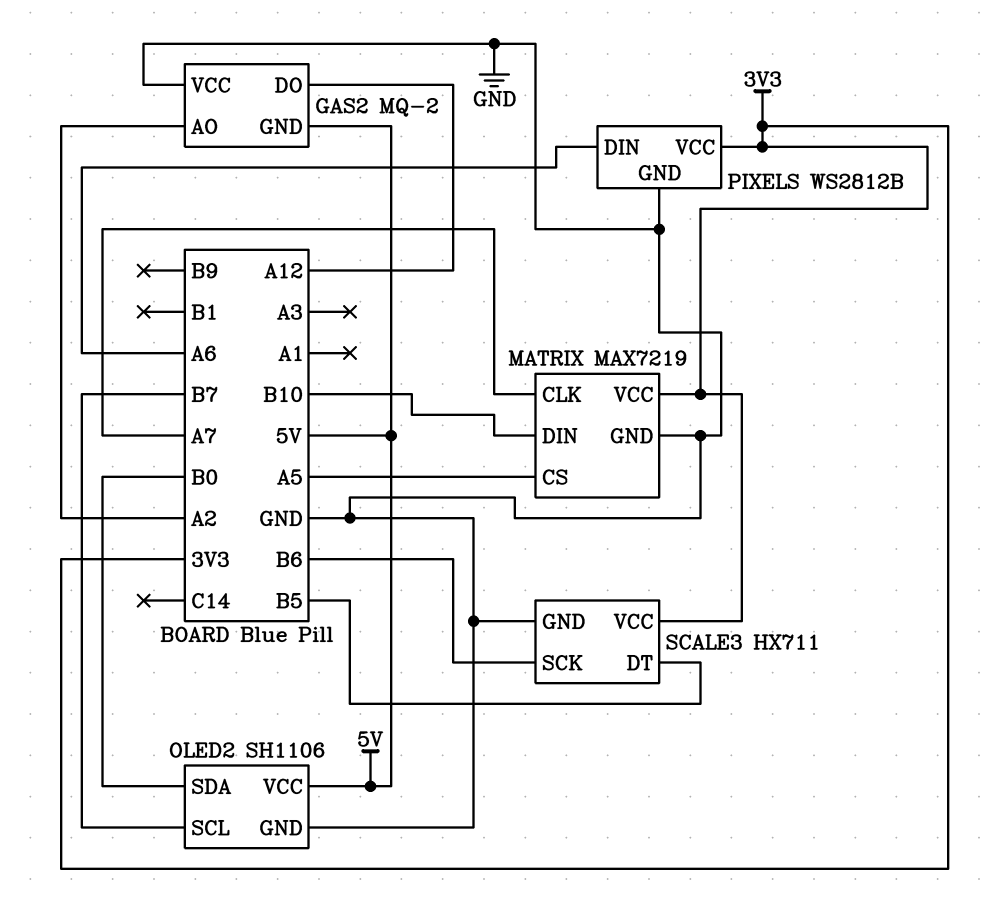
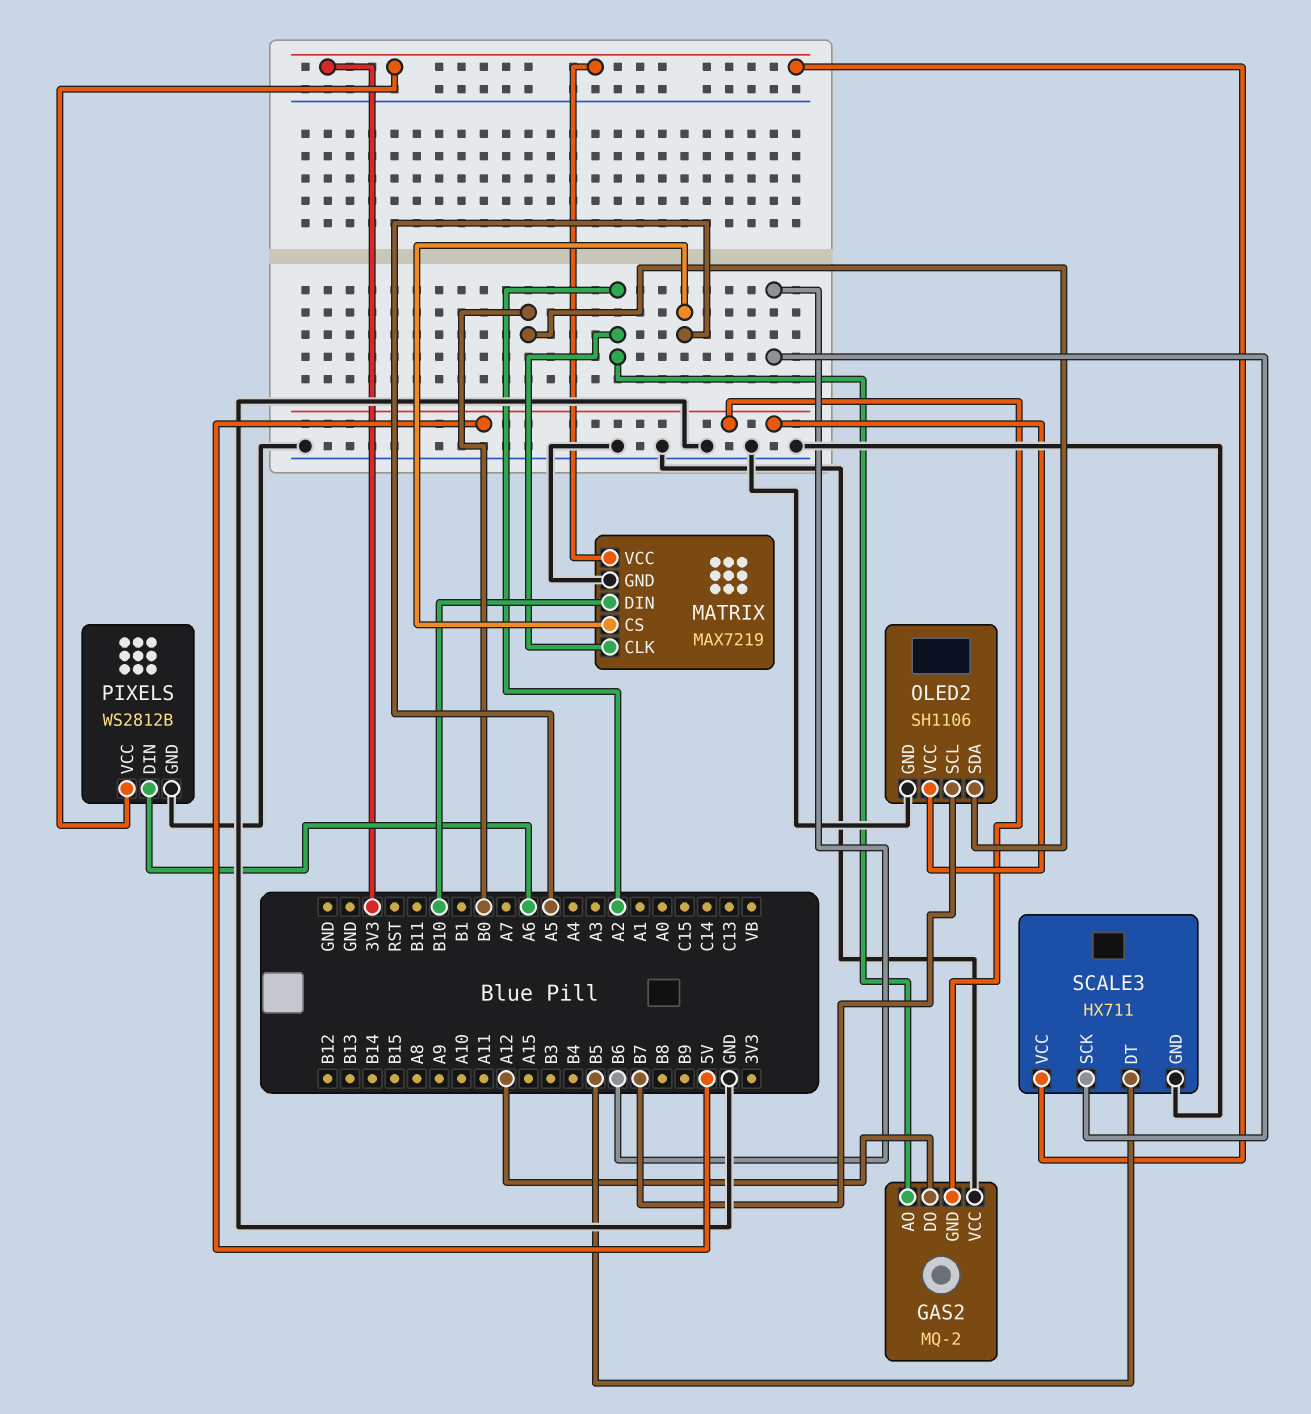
MATRIX pin CLK: A7 -> A2

